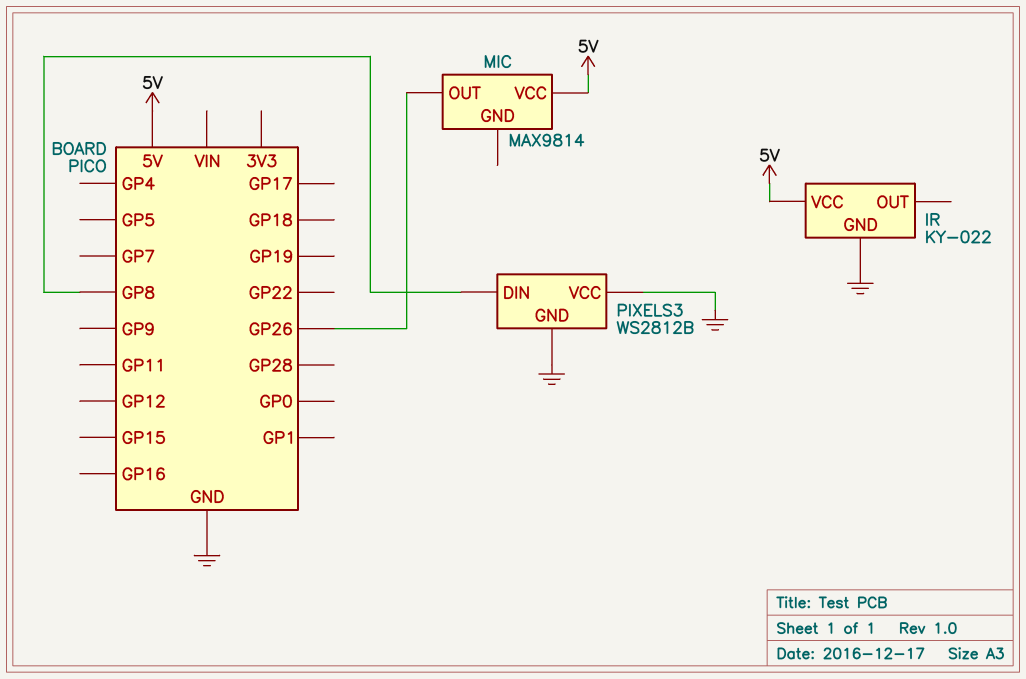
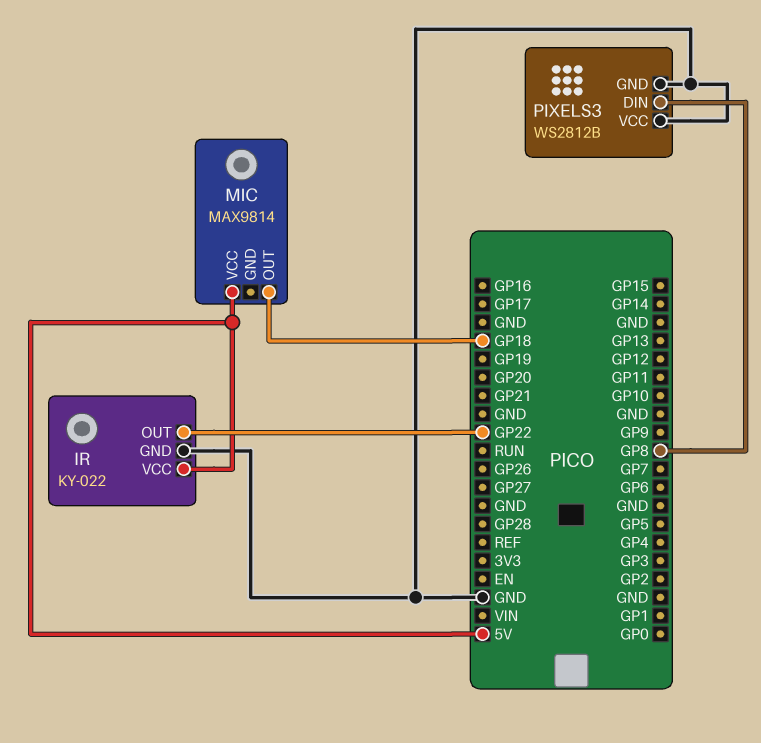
IR pin OUT: none -> GP22
MIC pin OUT: GP26 -> GP18

